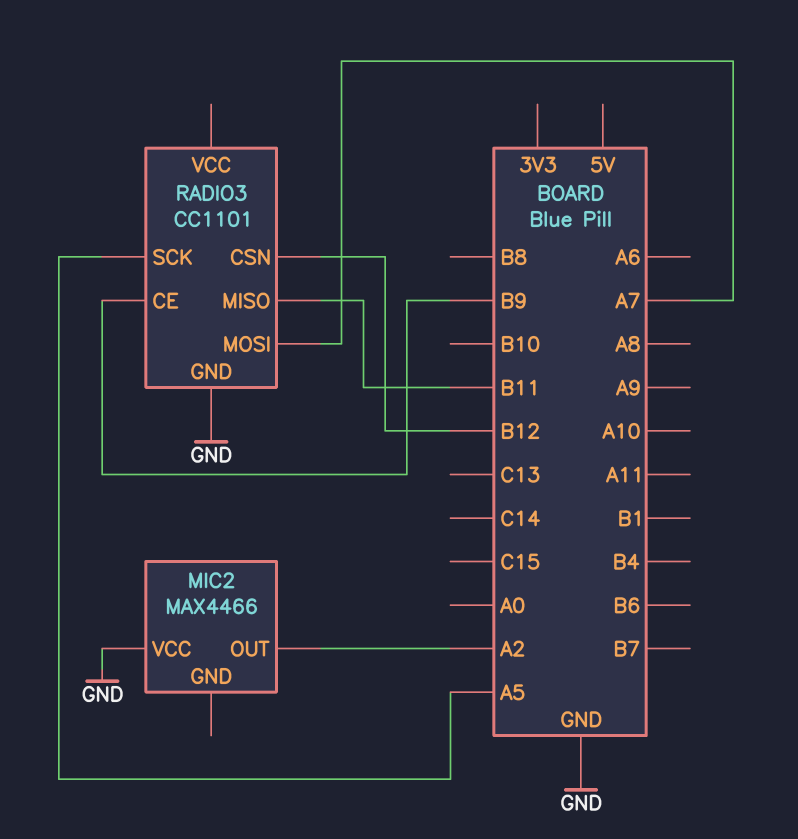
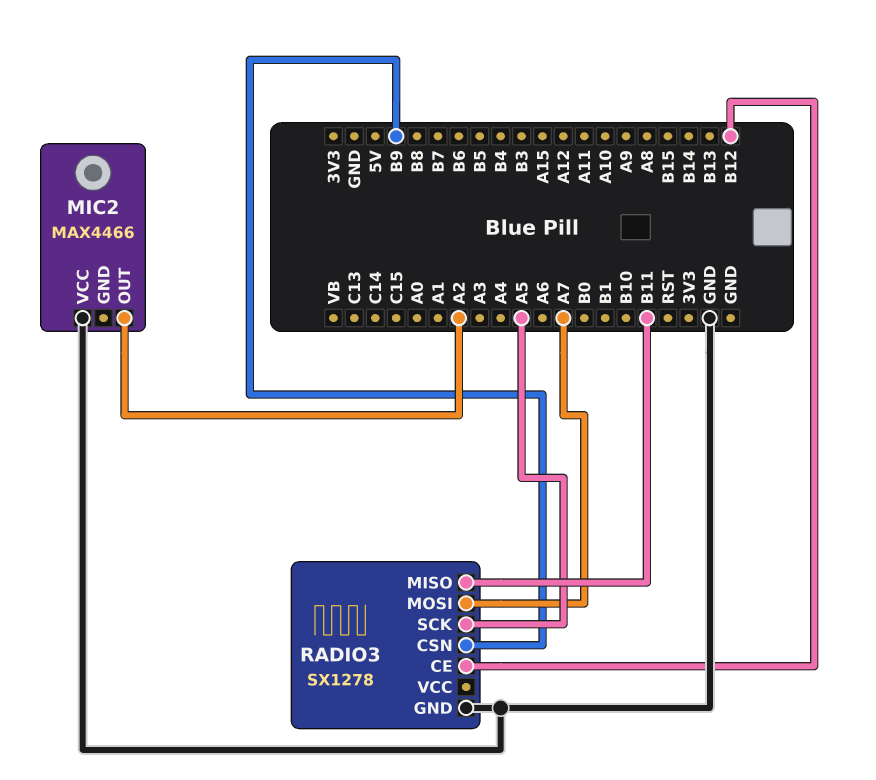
RADIO3: CC1101 -> SX1278
RADIO3 pin CE: B9 -> B12
RADIO3 pin CSN: B12 -> B9

